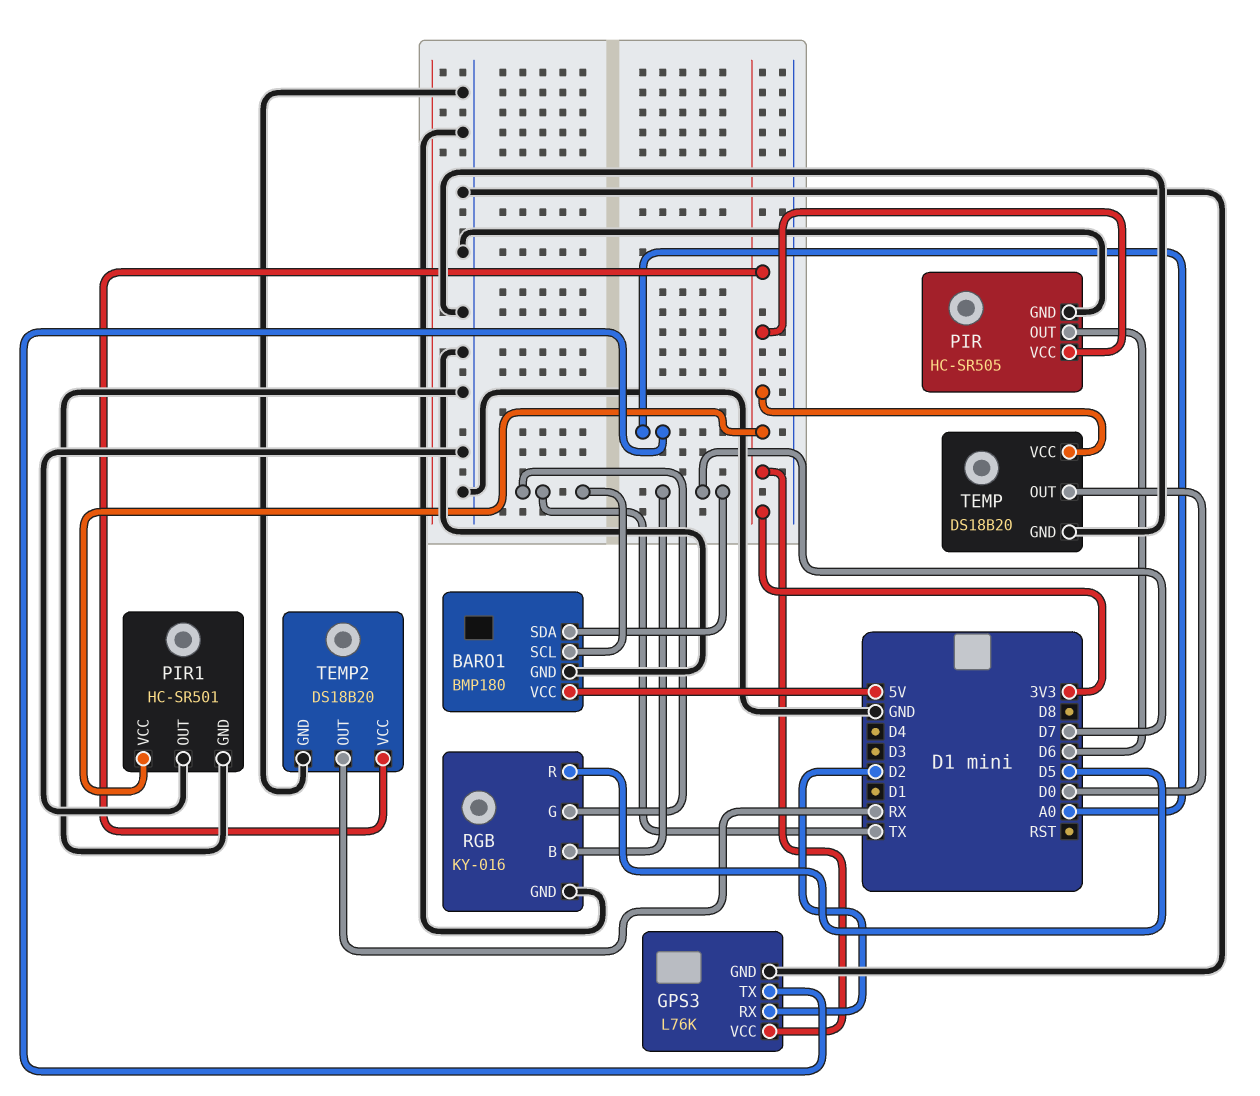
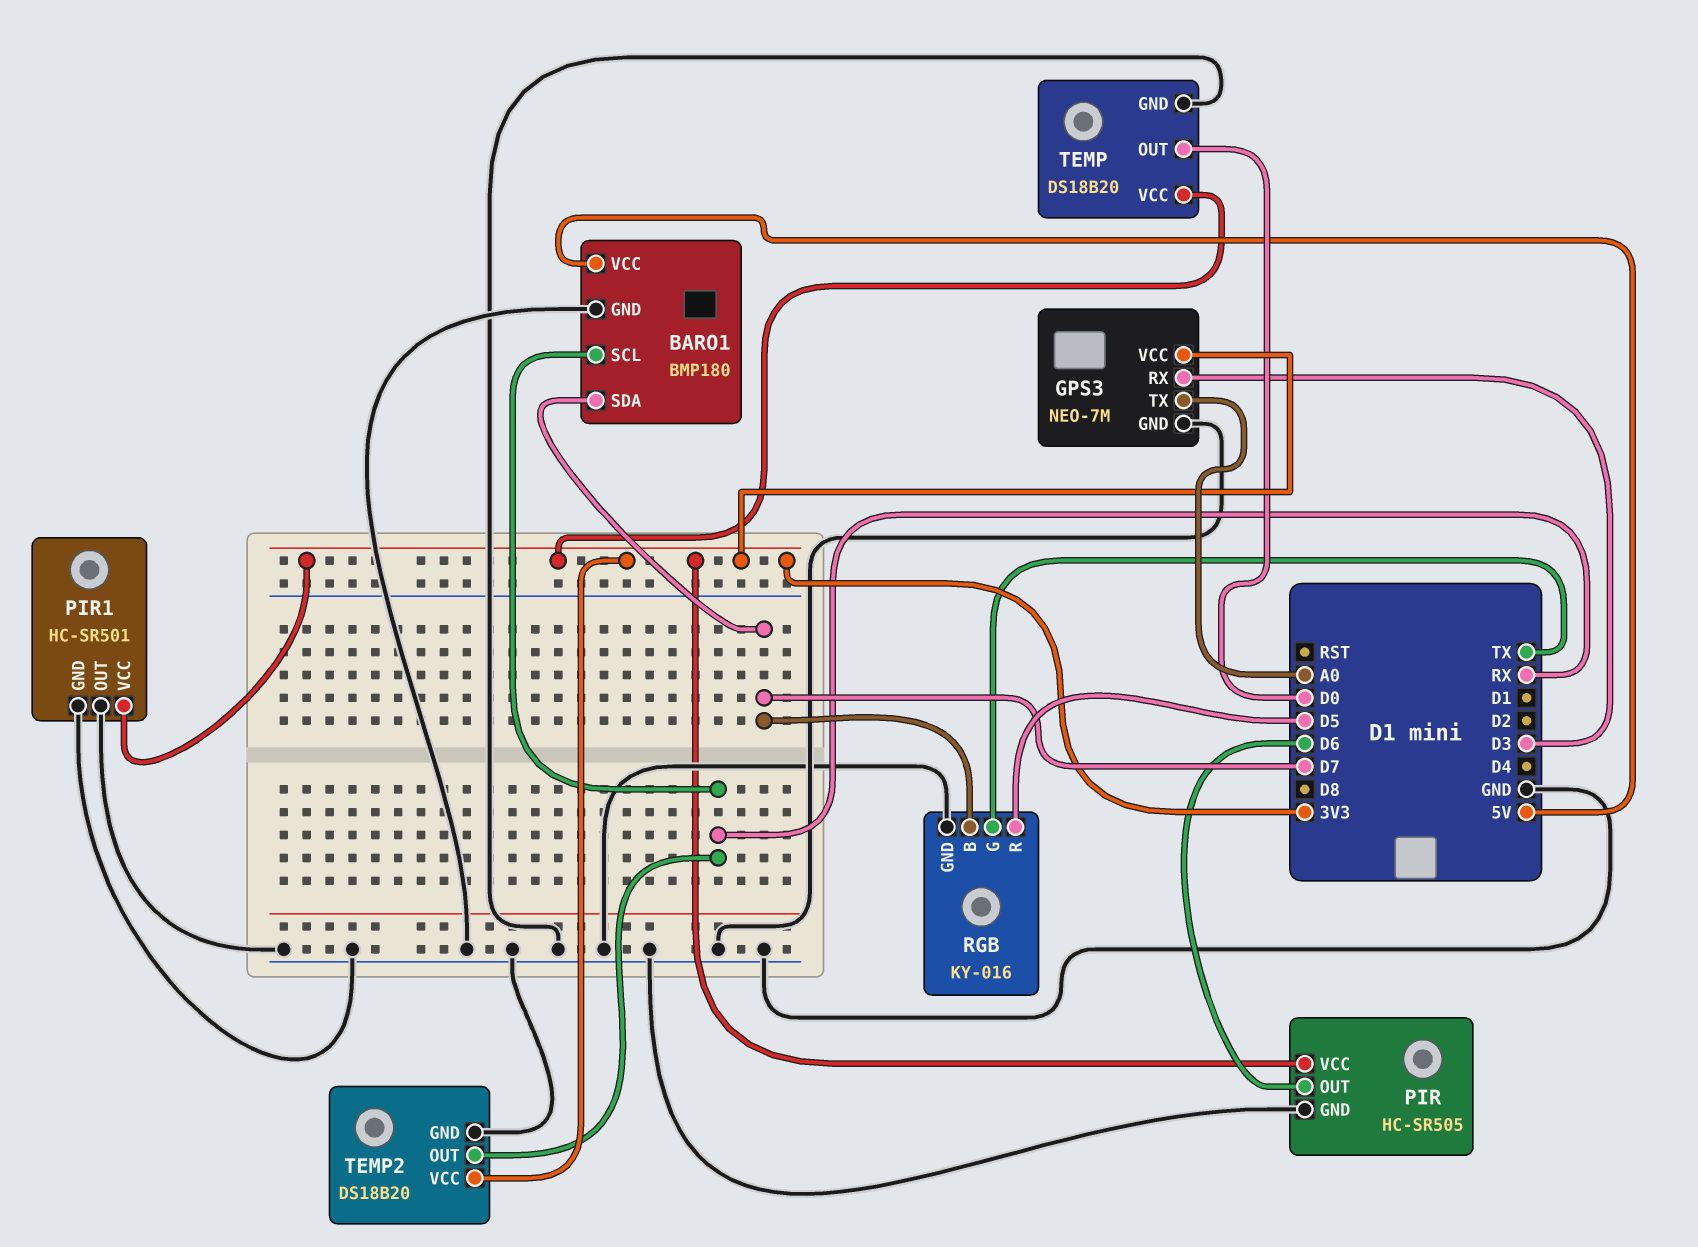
BARO1 pin SCL: TX -> RX
GPS3: L76K -> NEO-7M
GPS3 pin RX: D2 -> D3

